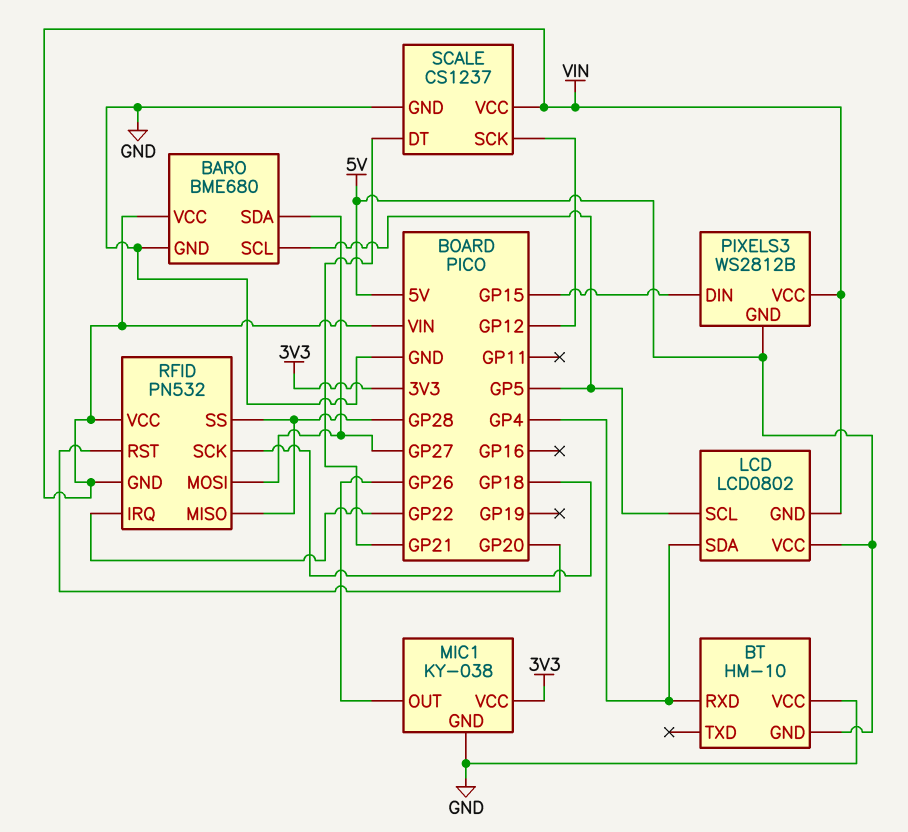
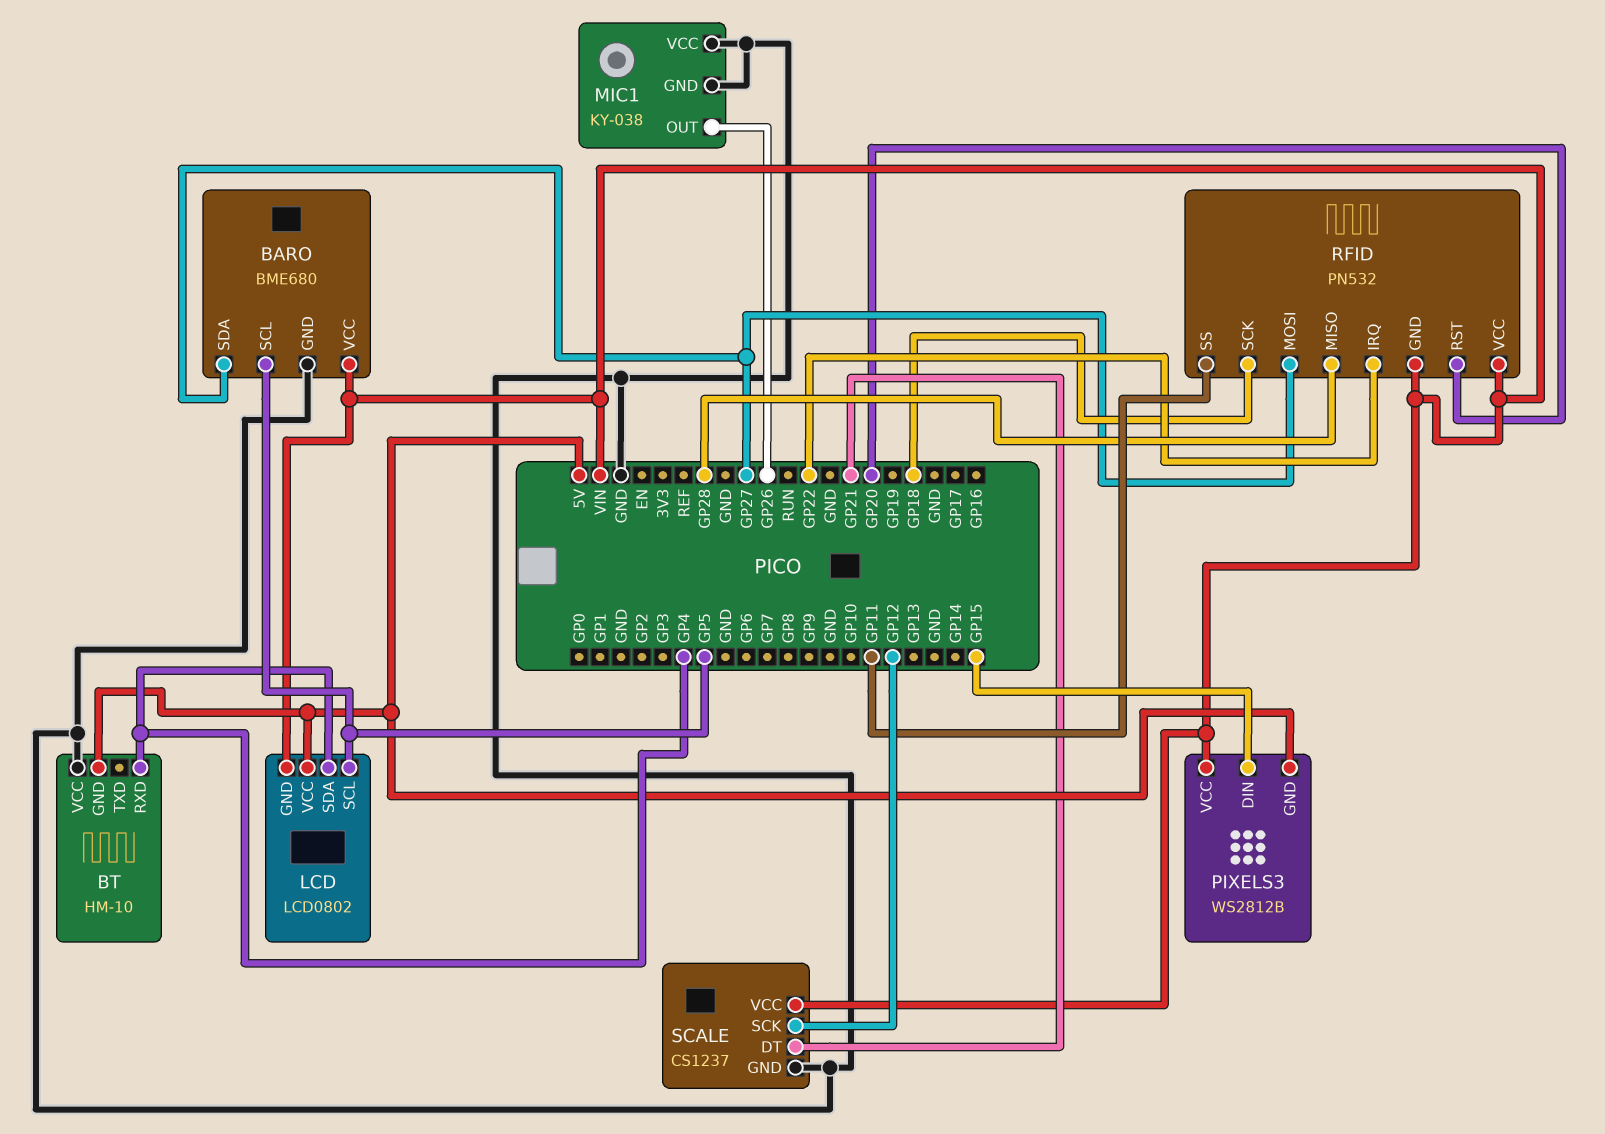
MIC1 pin VCC: 3V3 -> GND
RFID pin SS: GP28 -> GP11

